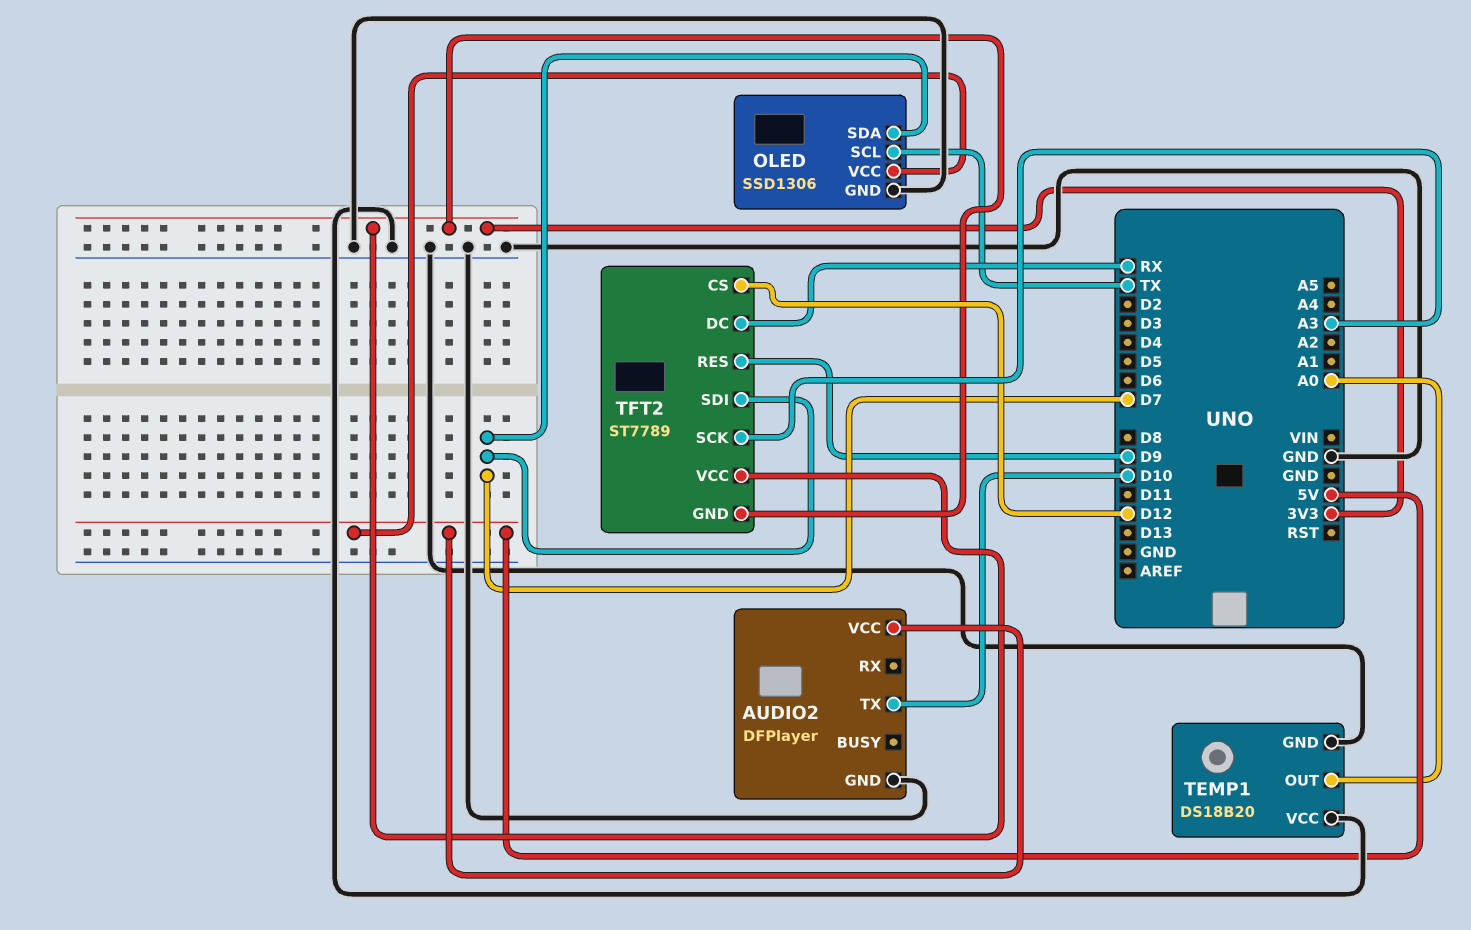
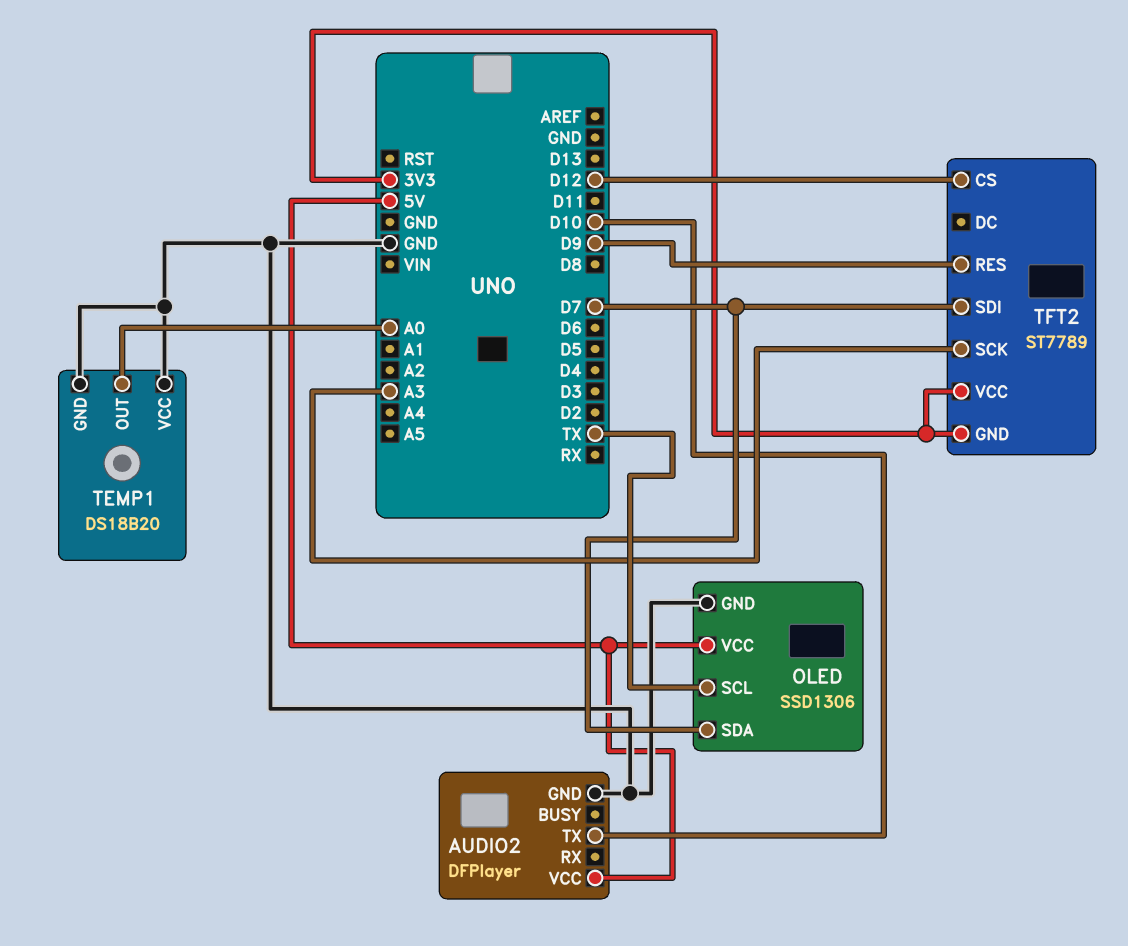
TFT2 pin DC: RX -> none

